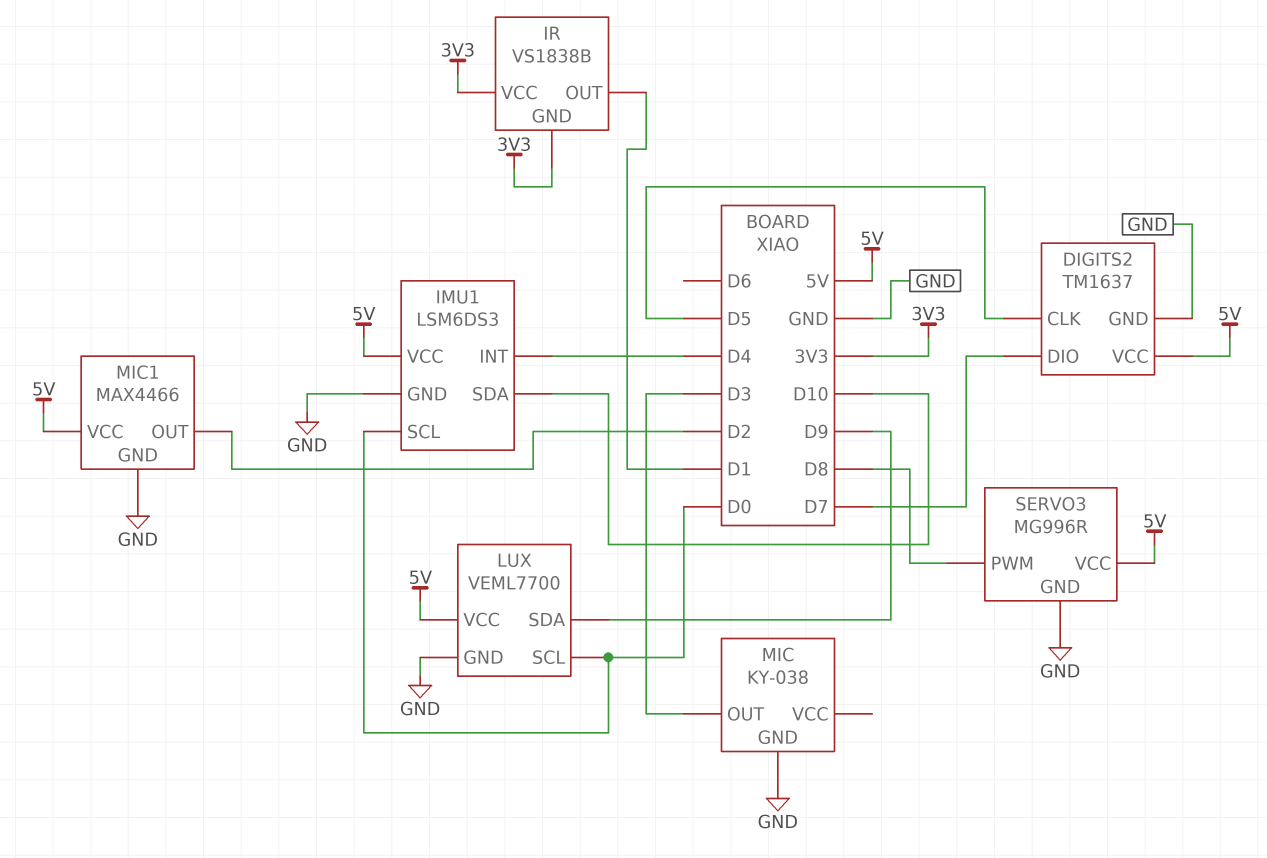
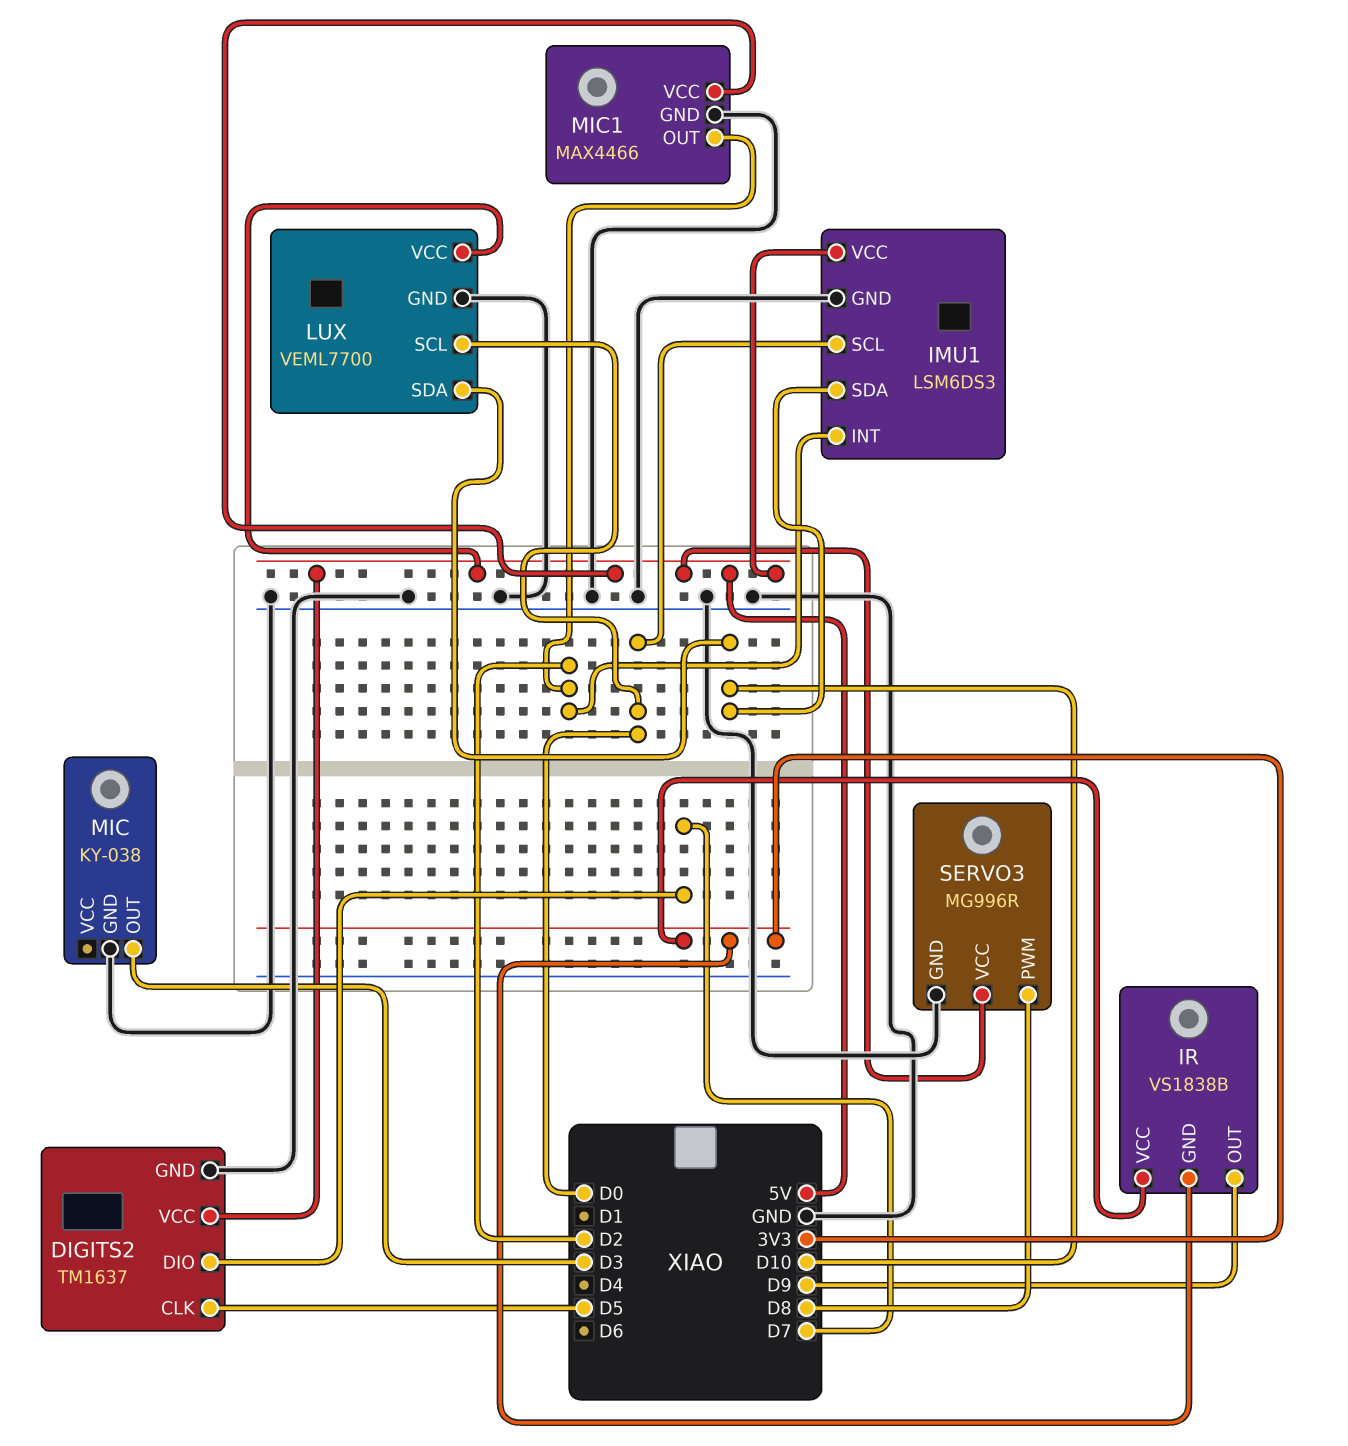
IMU1 pin INT: D4 -> D2
IR pin OUT: D1 -> D9
LUX pin SDA: D9 -> D10

